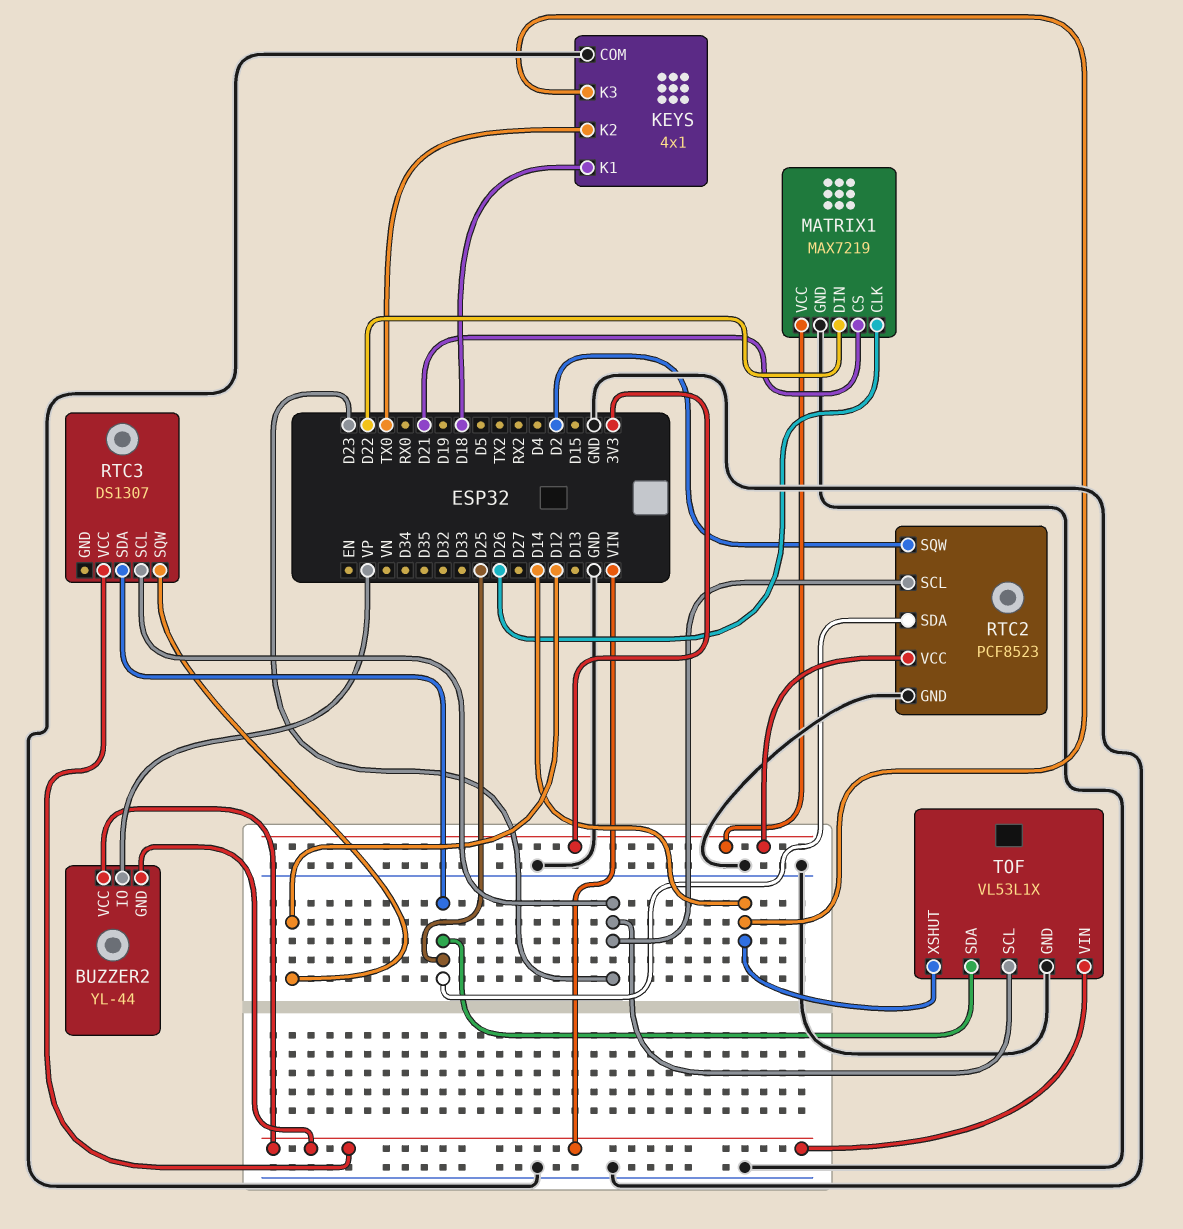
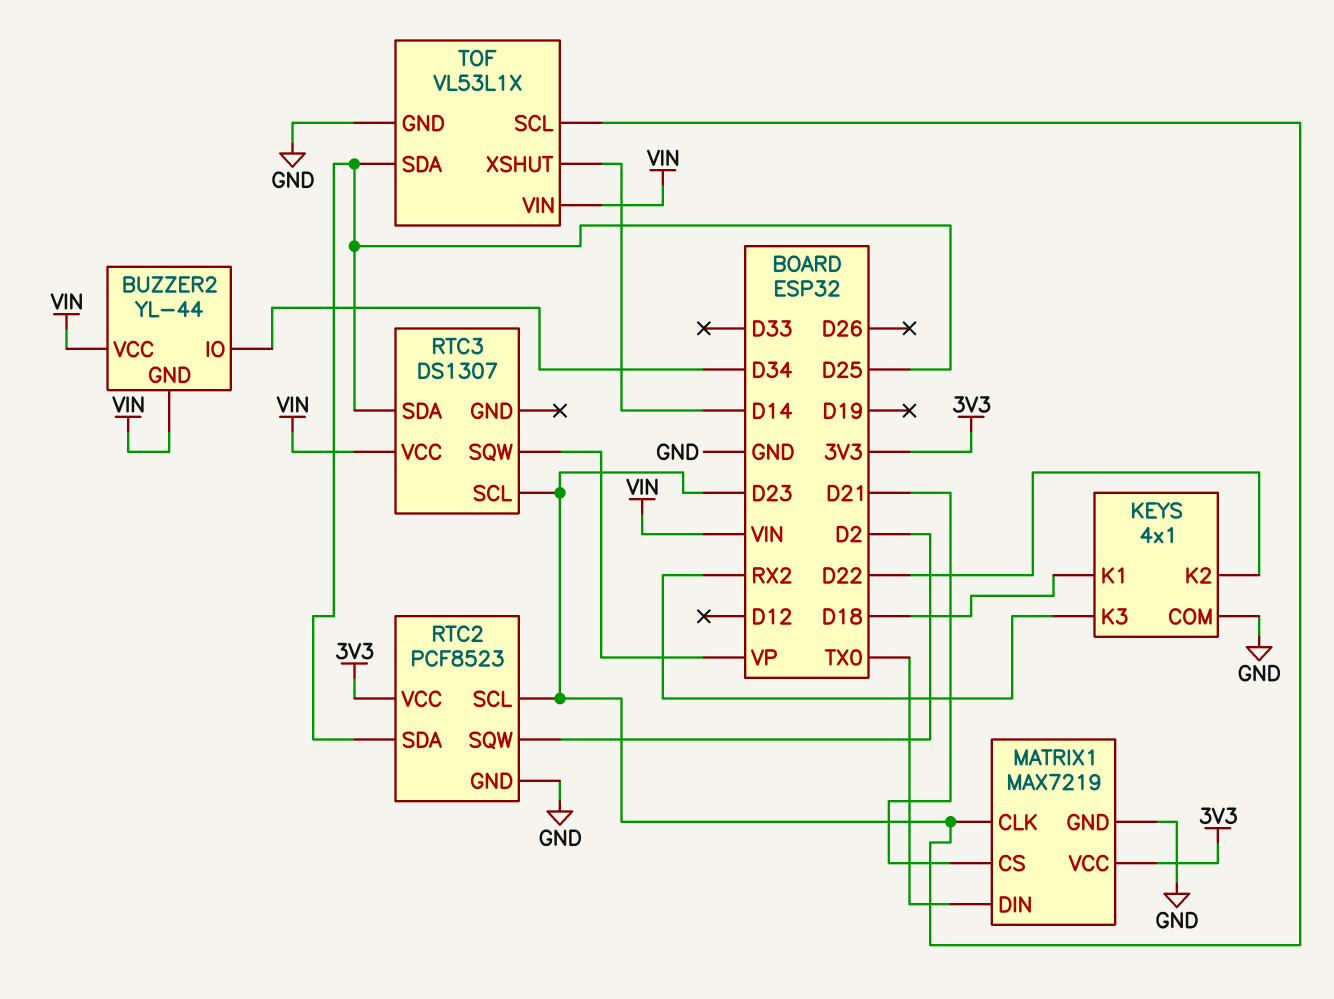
BUZZER2 pin IO: VP -> D34
KEYS pin K2: TX0 -> D22
KEYS pin K3: D14 -> RX2
MATRIX1 pin CLK: D26 -> D23
MATRIX1 pin DIN: D22 -> TX0
RTC3 pin SQW: D12 -> VP

